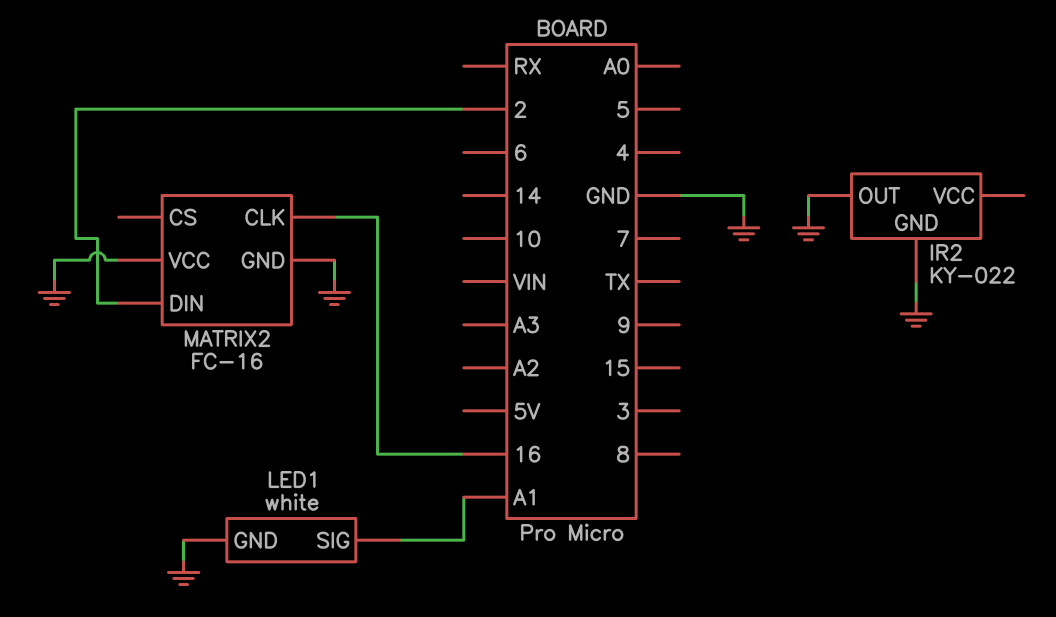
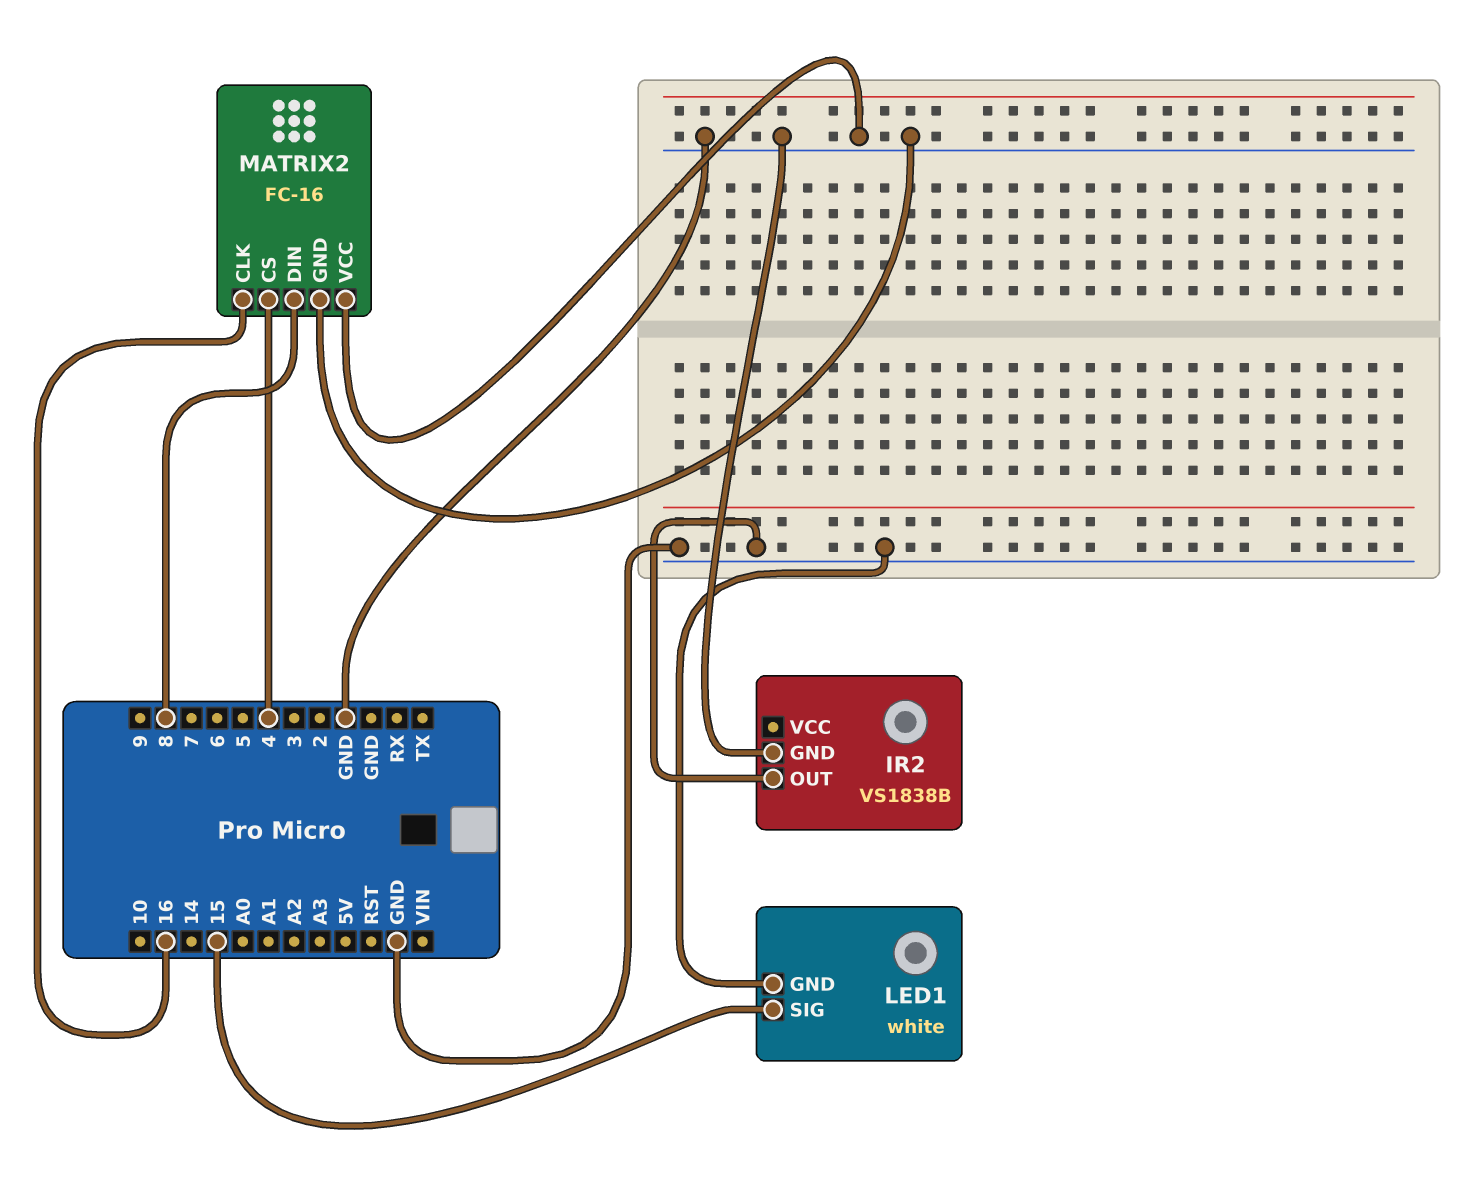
IR2: KY-022 -> VS1838B
LED1 pin SIG: A1 -> 15
MATRIX2 pin CS: none -> 4
MATRIX2 pin DIN: 2 -> 8

